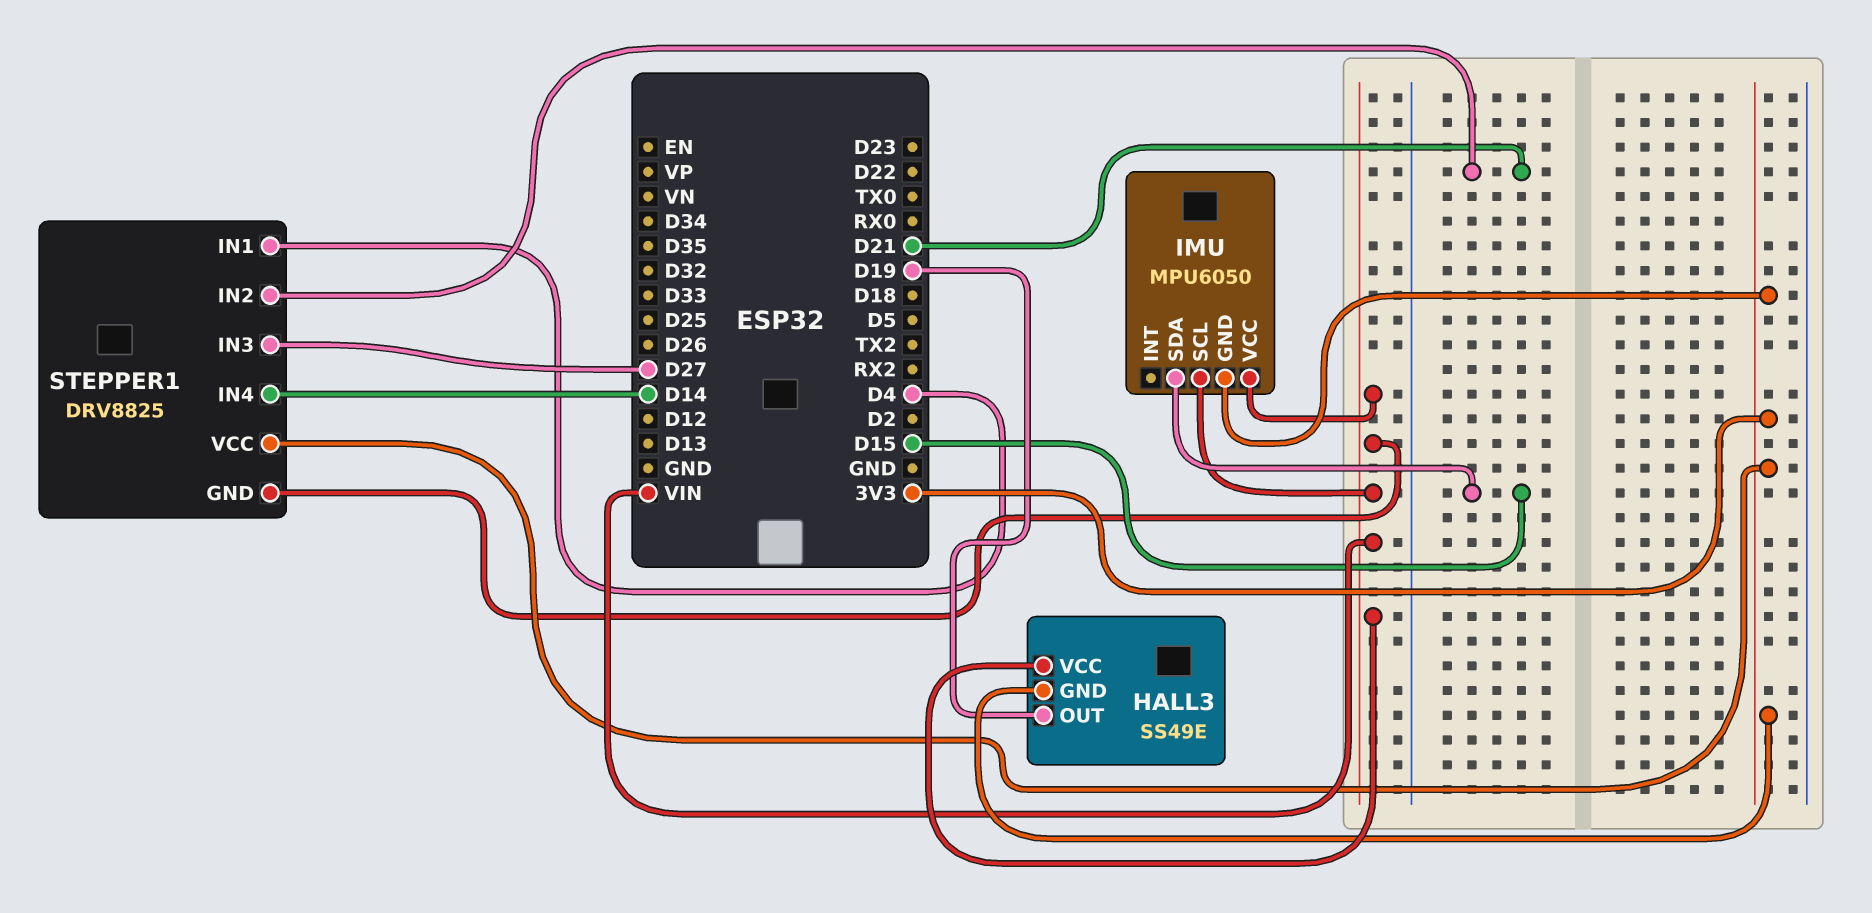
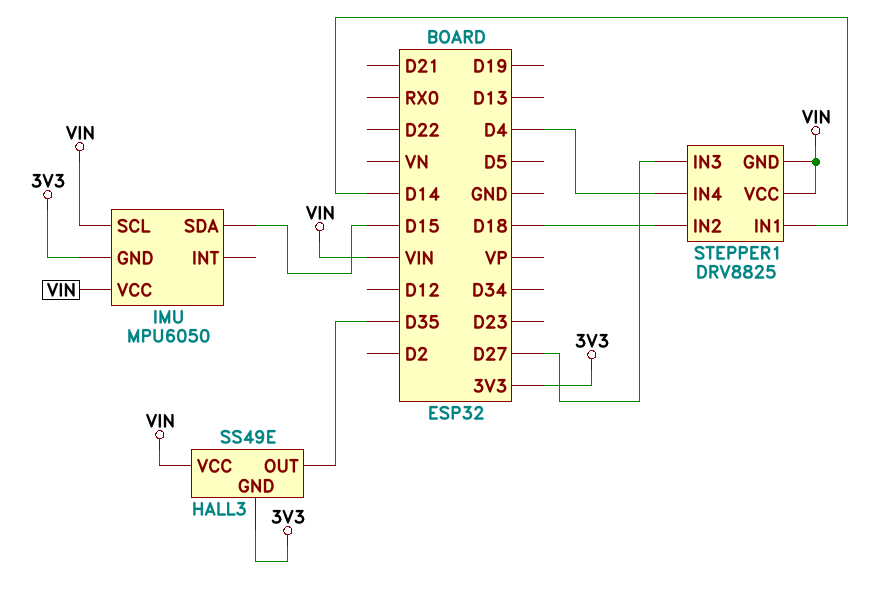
HALL3 pin OUT: D19 -> D35
STEPPER1 pin IN1: D4 -> D14
STEPPER1 pin IN2: D21 -> D18
STEPPER1 pin IN4: D14 -> D4
STEPPER1 pin VCC: 3V3 -> VIN

